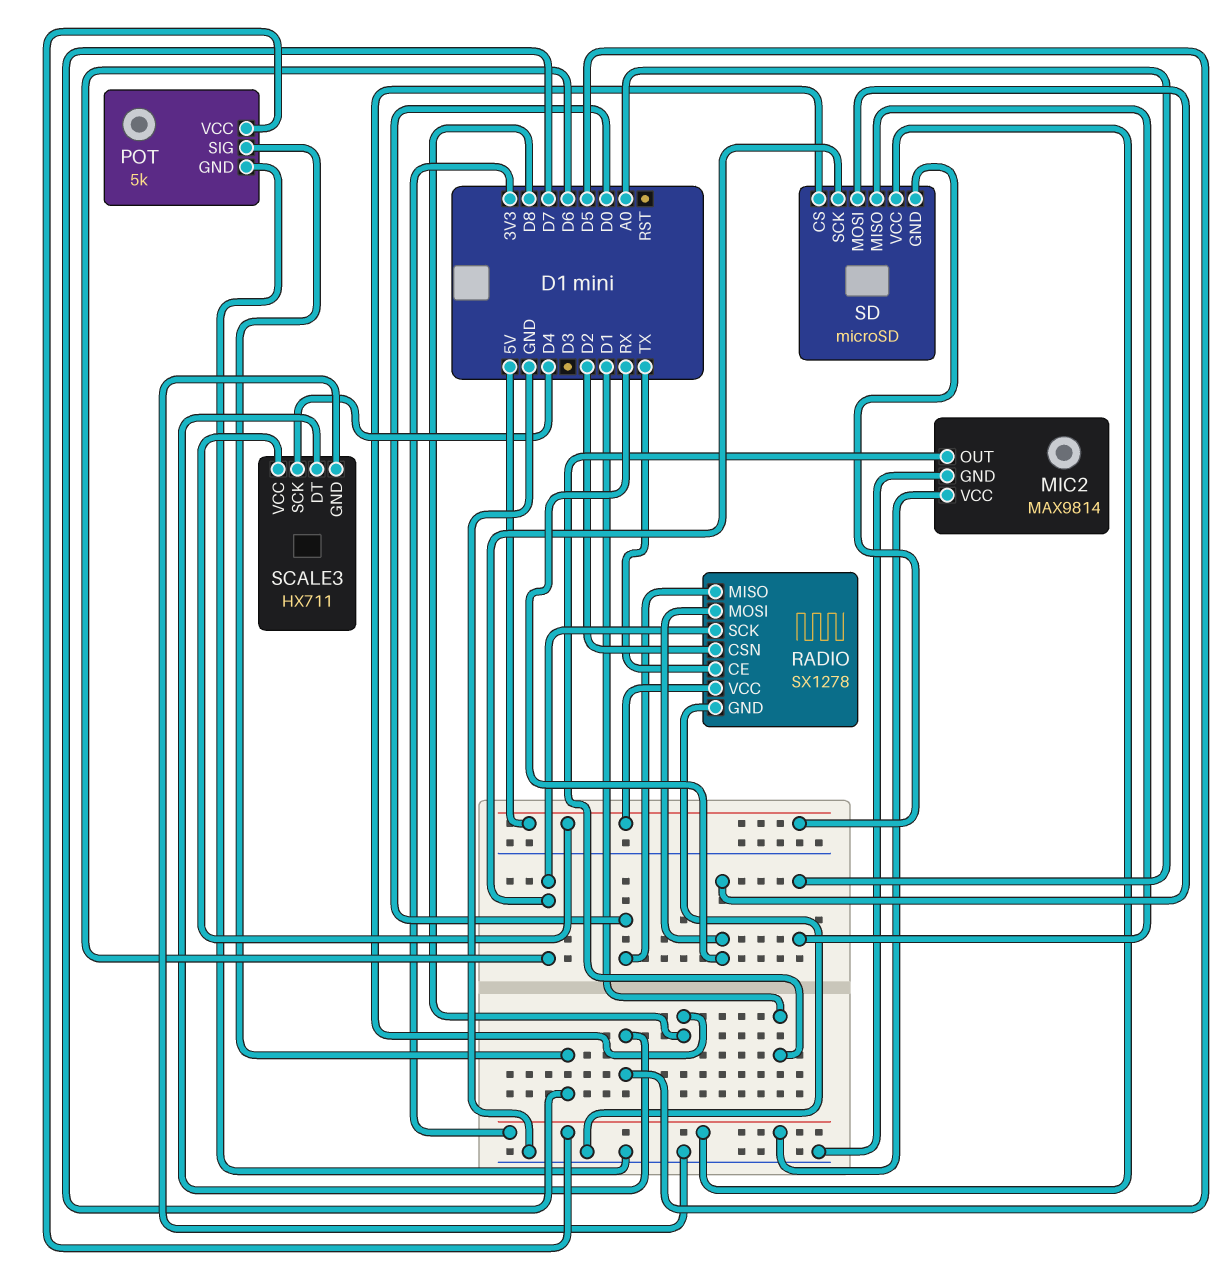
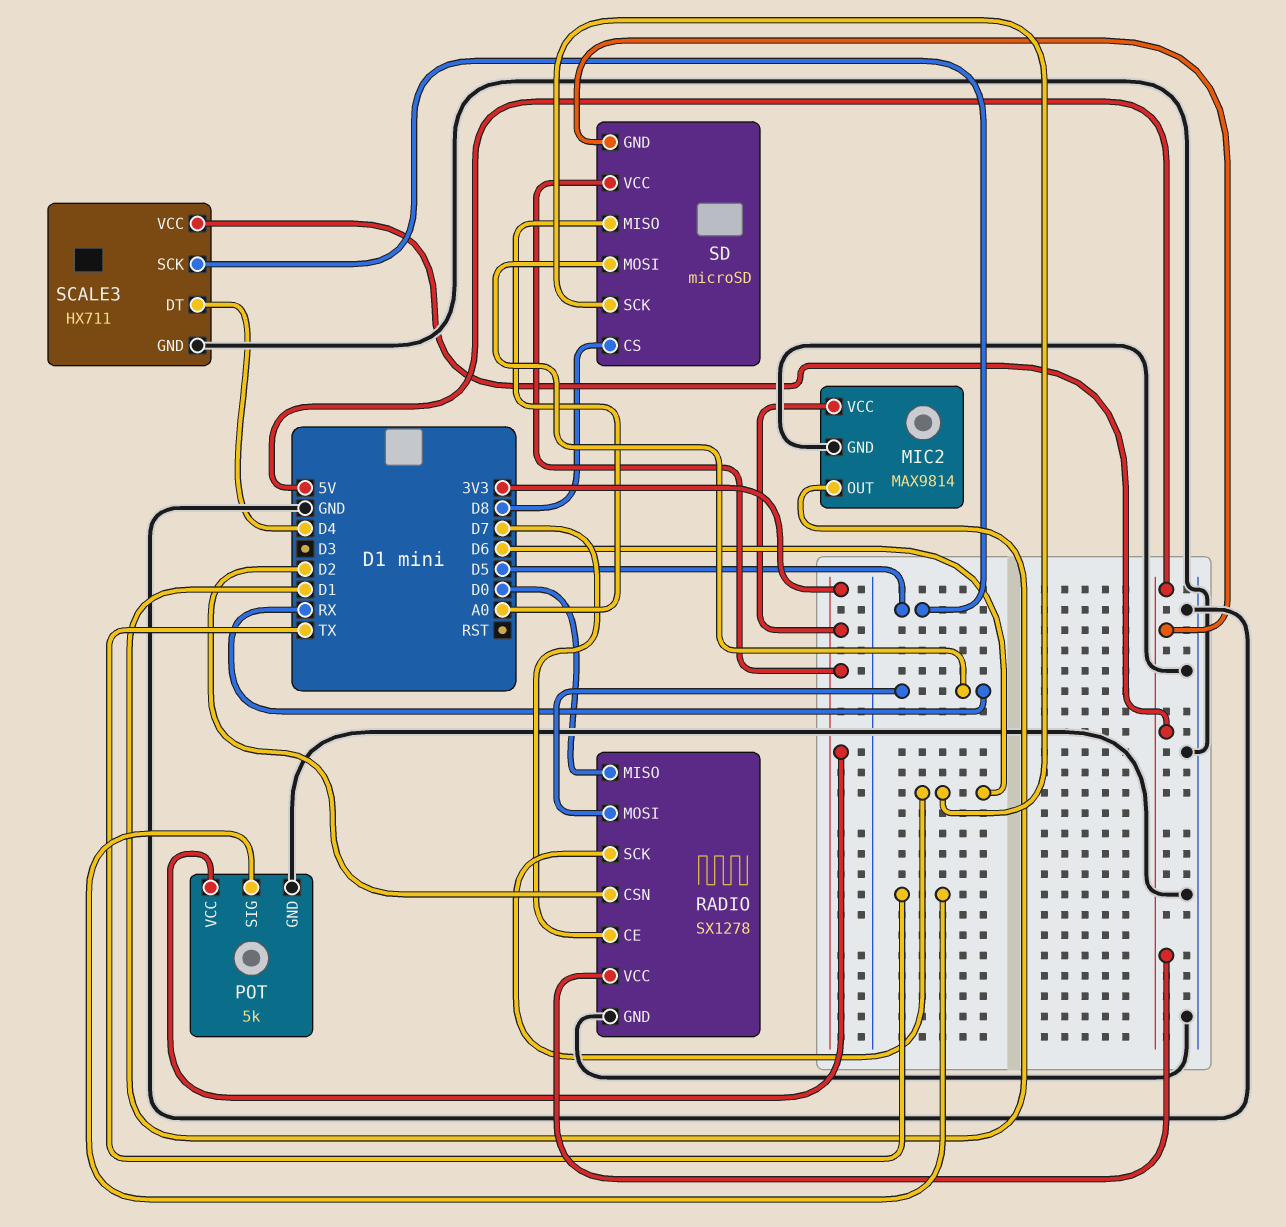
POT pin SIG: D7 -> TX
RADIO pin CE: TX -> D7
SCALE3 pin DT: D5 -> D4
SCALE3 pin SCK: D4 -> D5

